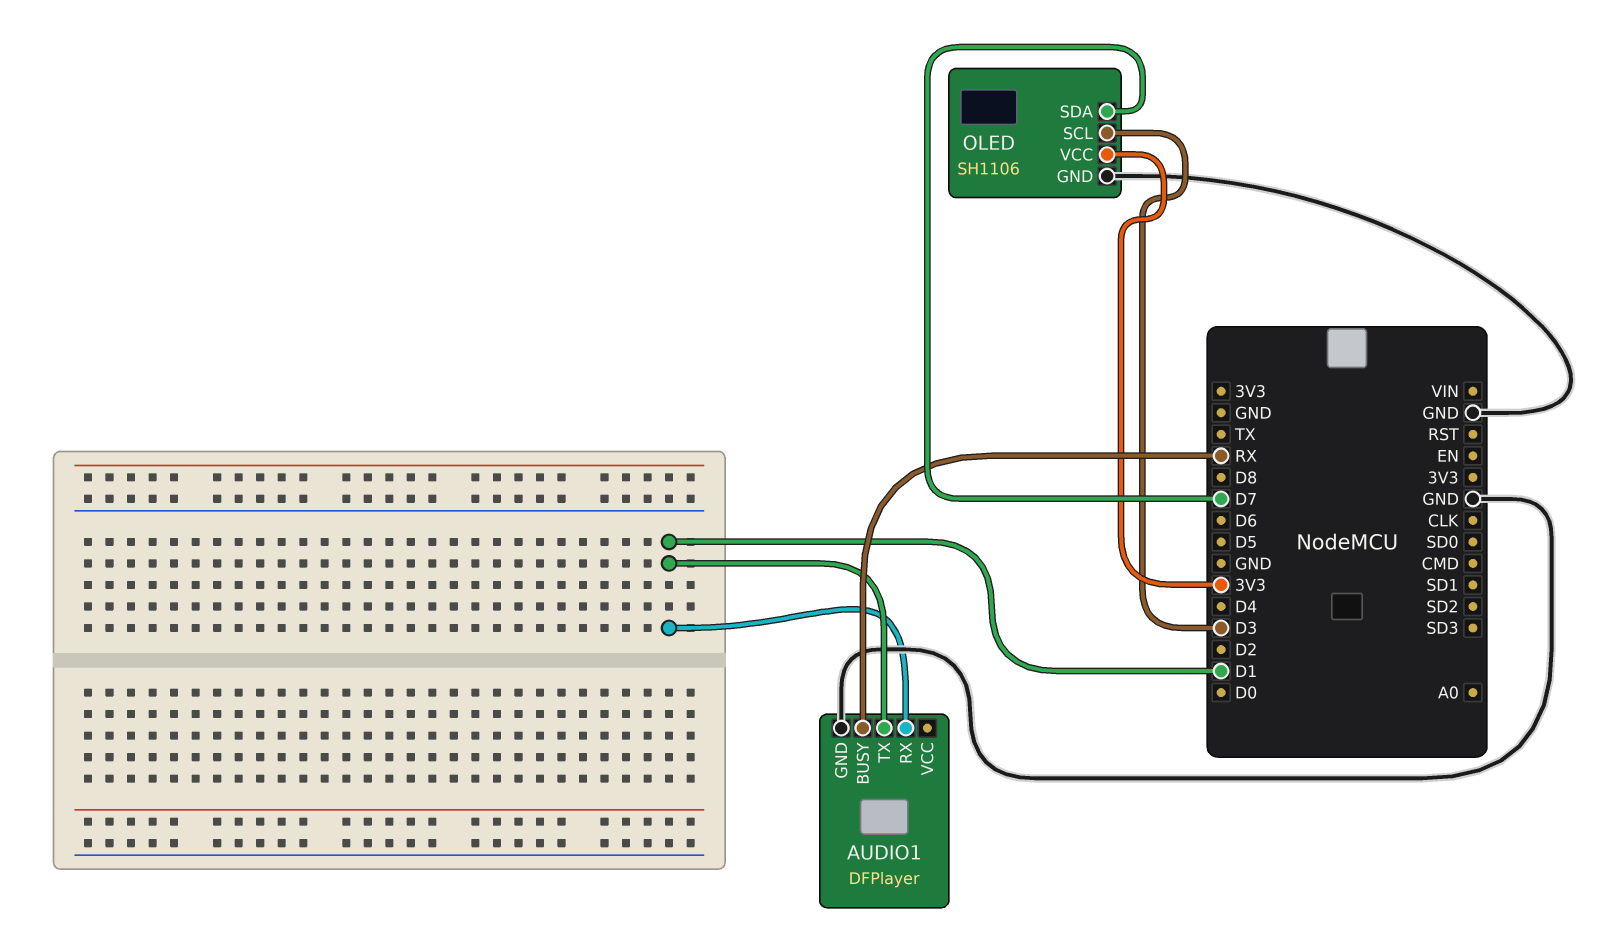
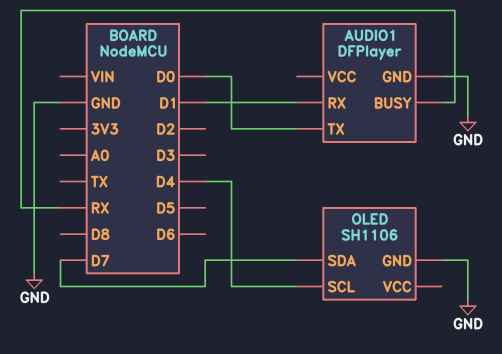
AUDIO1 pin TX: D1 -> D0
OLED pin SCL: D3 -> D4
OLED pin VCC: 3V3 -> none

